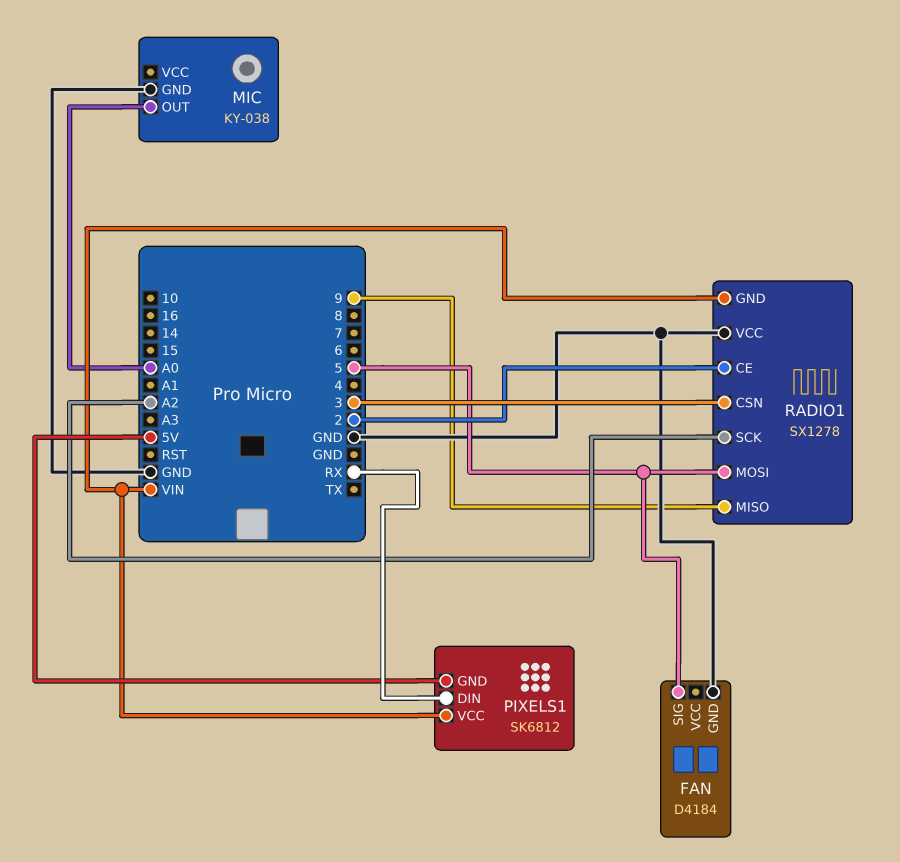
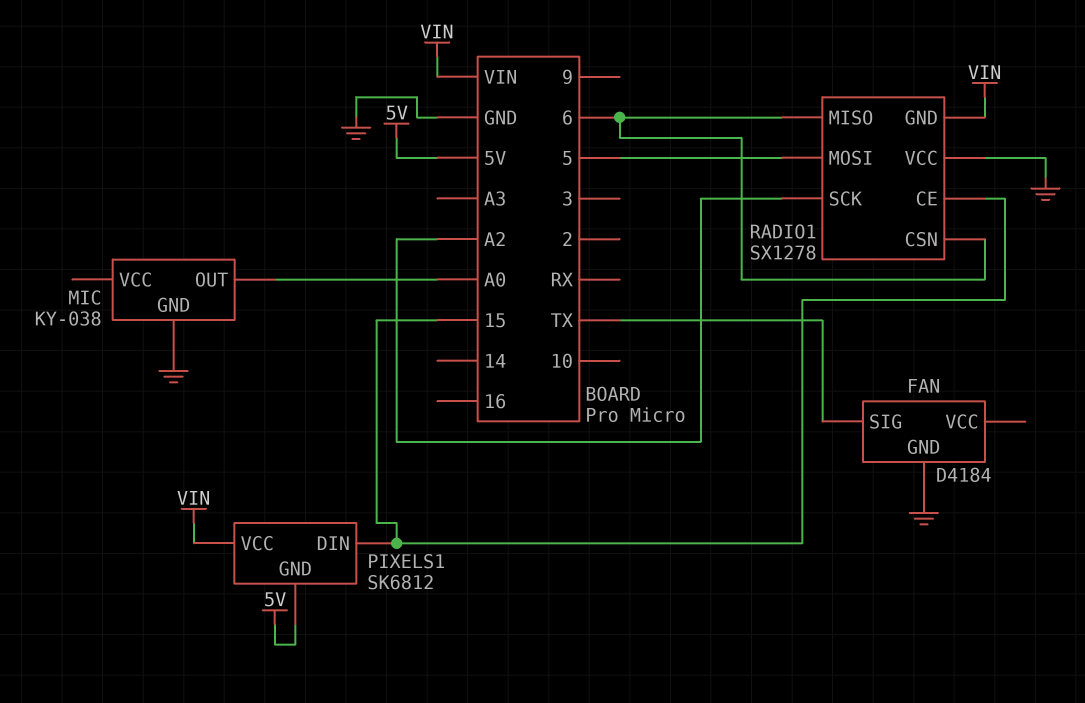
FAN pin SIG: 5 -> TX
PIXELS1 pin DIN: RX -> 15
RADIO1 pin CE: 2 -> 15
RADIO1 pin CSN: 3 -> 6
RADIO1 pin MISO: 9 -> 6

